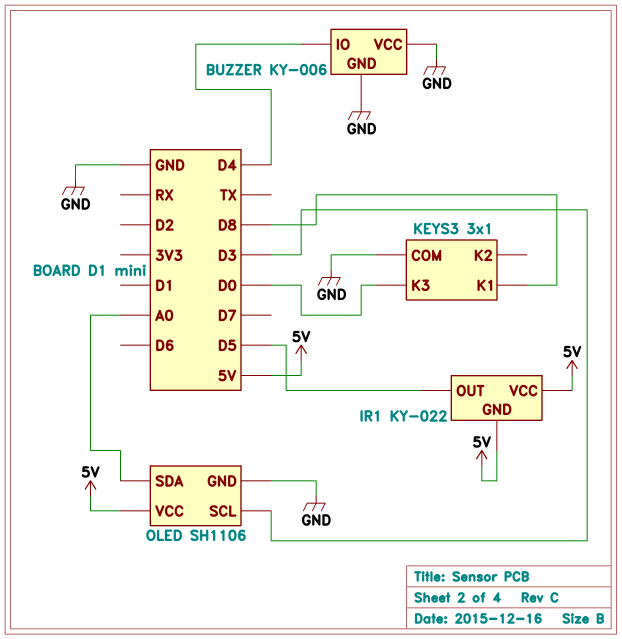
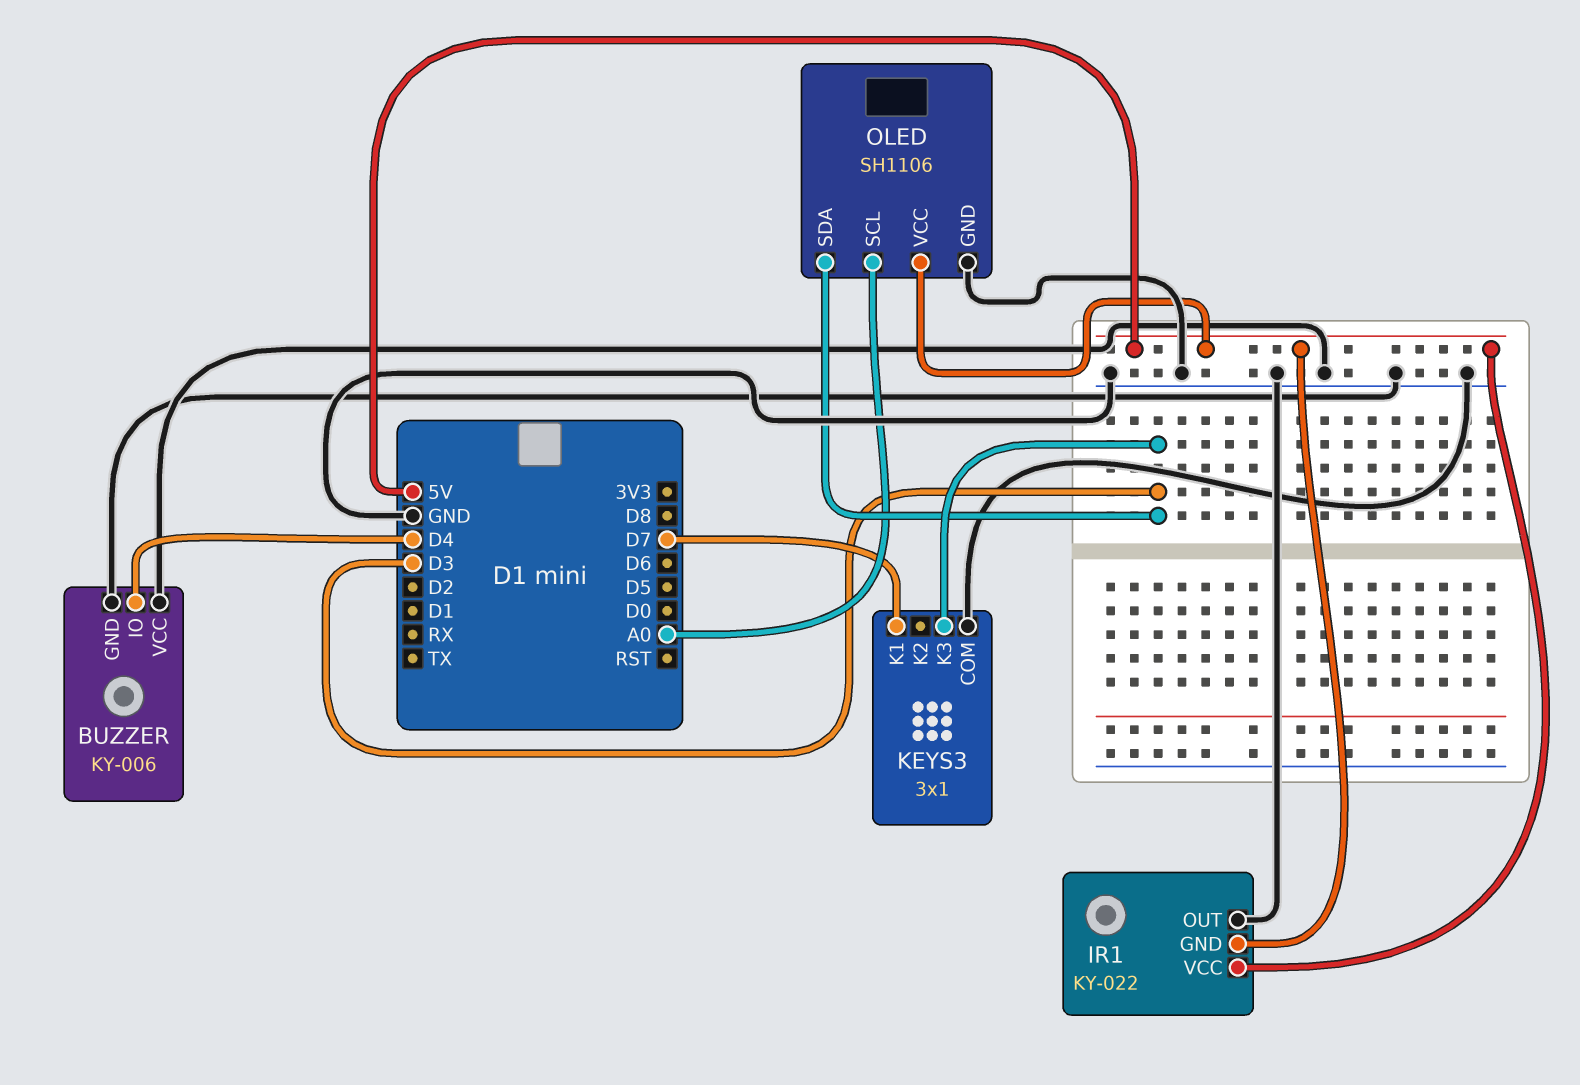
IR1 pin OUT: D5 -> GND
KEYS3 pin K1: D8 -> D7
KEYS3 pin K3: D0 -> D3
OLED pin SCL: D3 -> A0
OLED pin SDA: A0 -> D3

